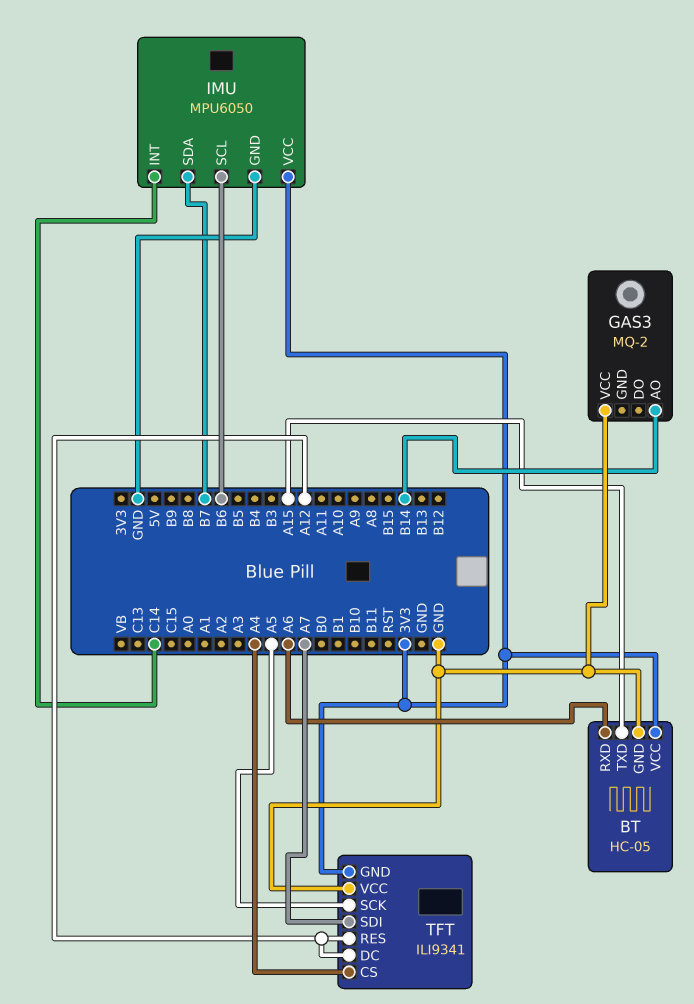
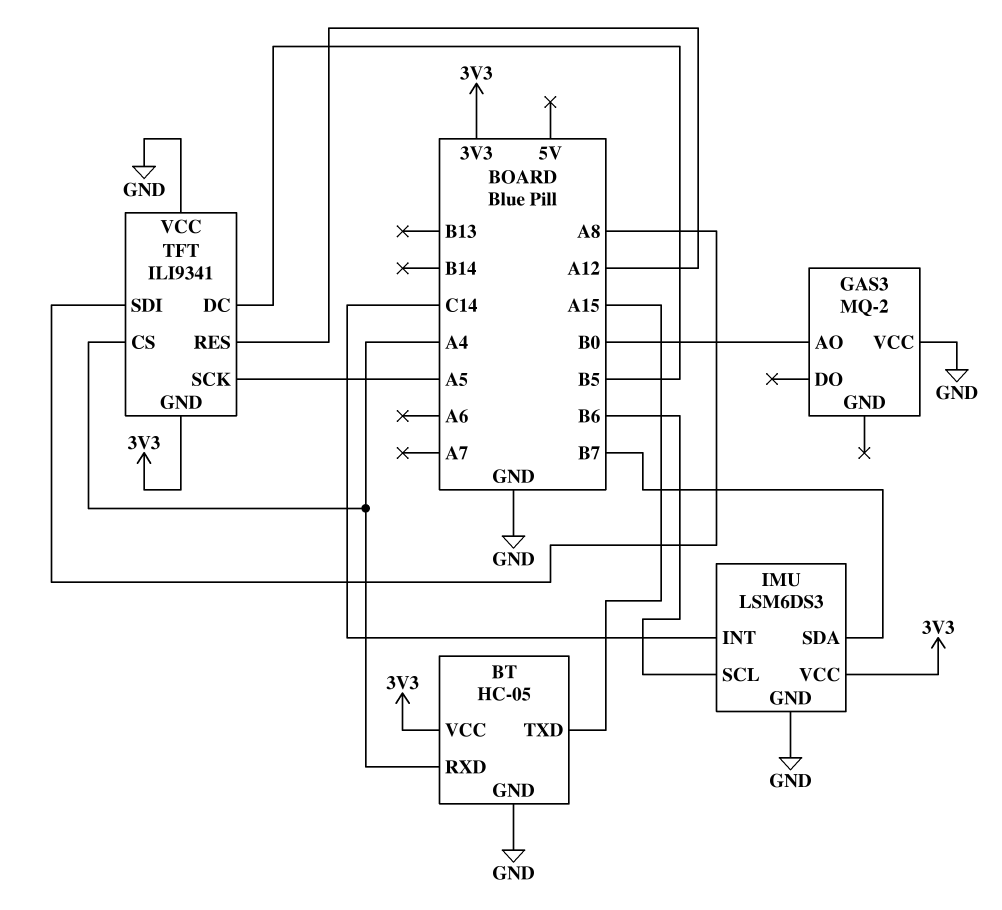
BT pin RXD: A6 -> A4
GAS3 pin AO: B14 -> B0
IMU: MPU6050 -> LSM6DS3
TFT pin DC: A12 -> B5
TFT pin SDI: A7 -> A8

